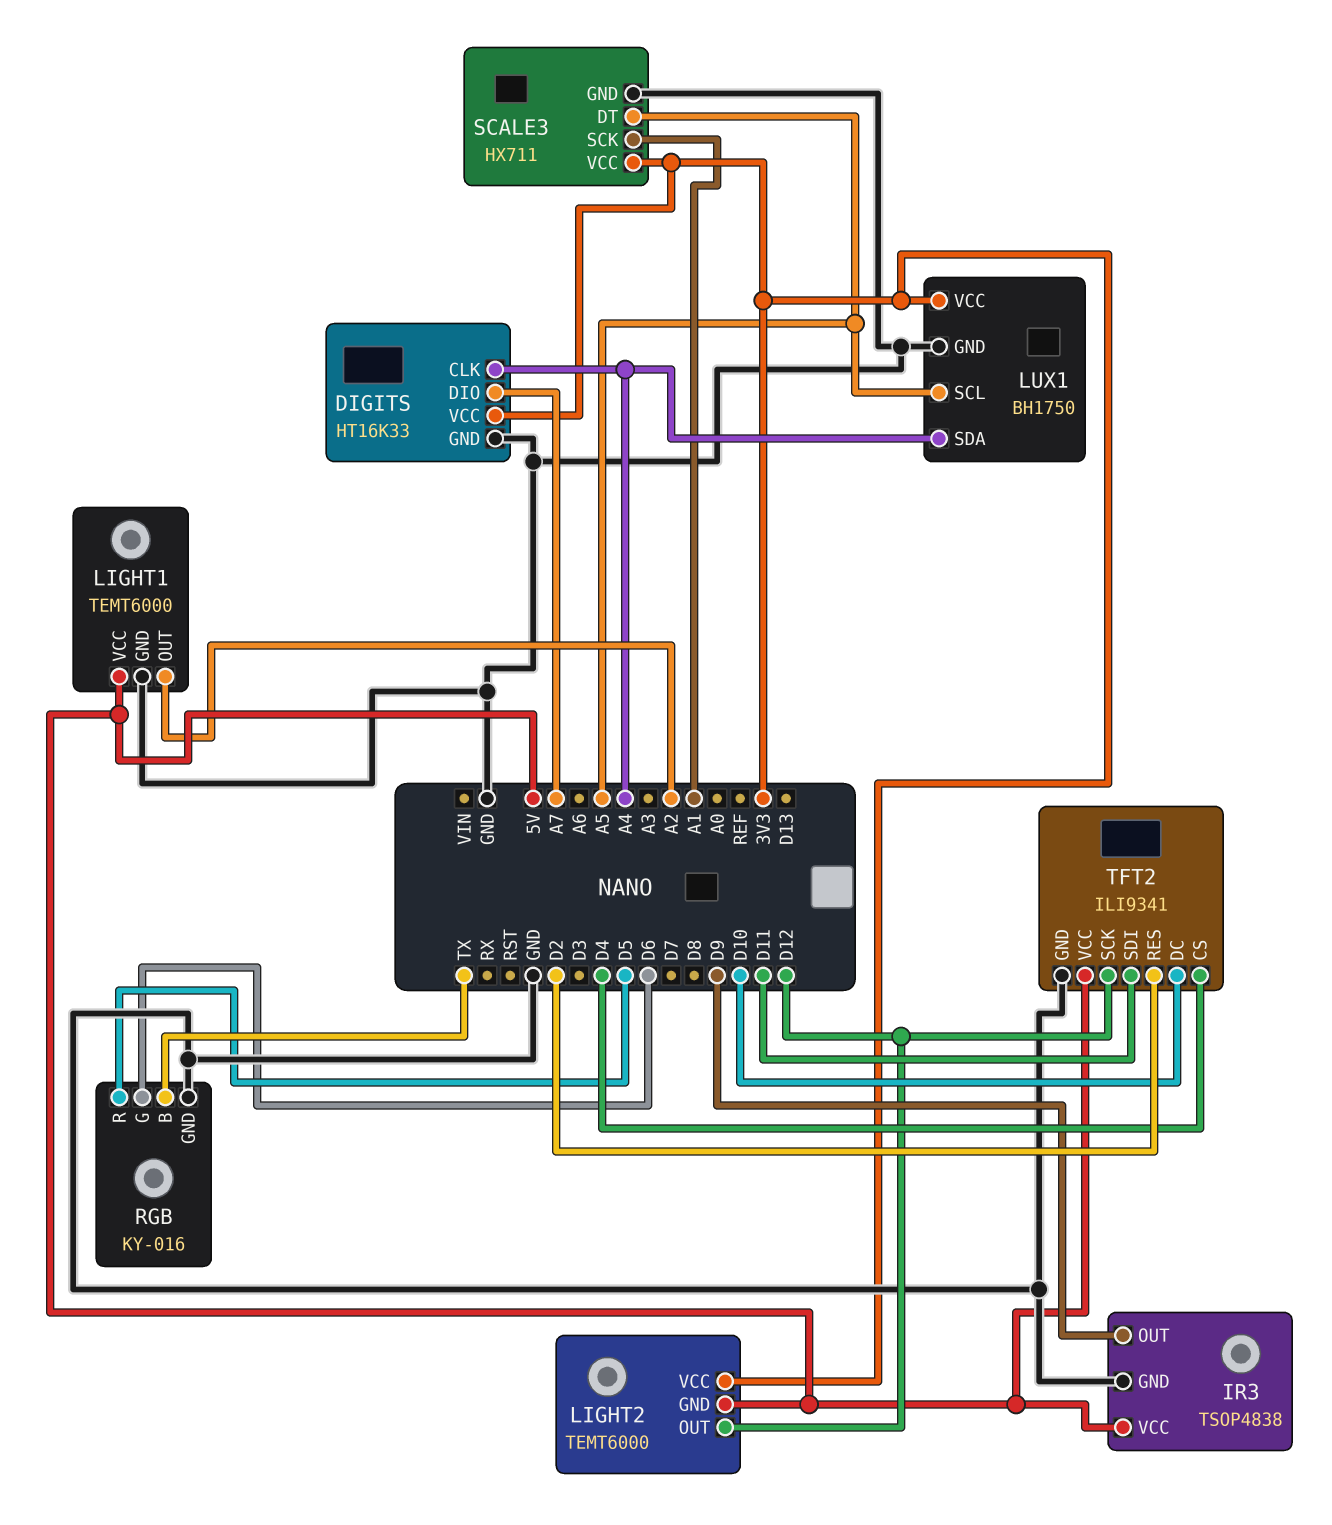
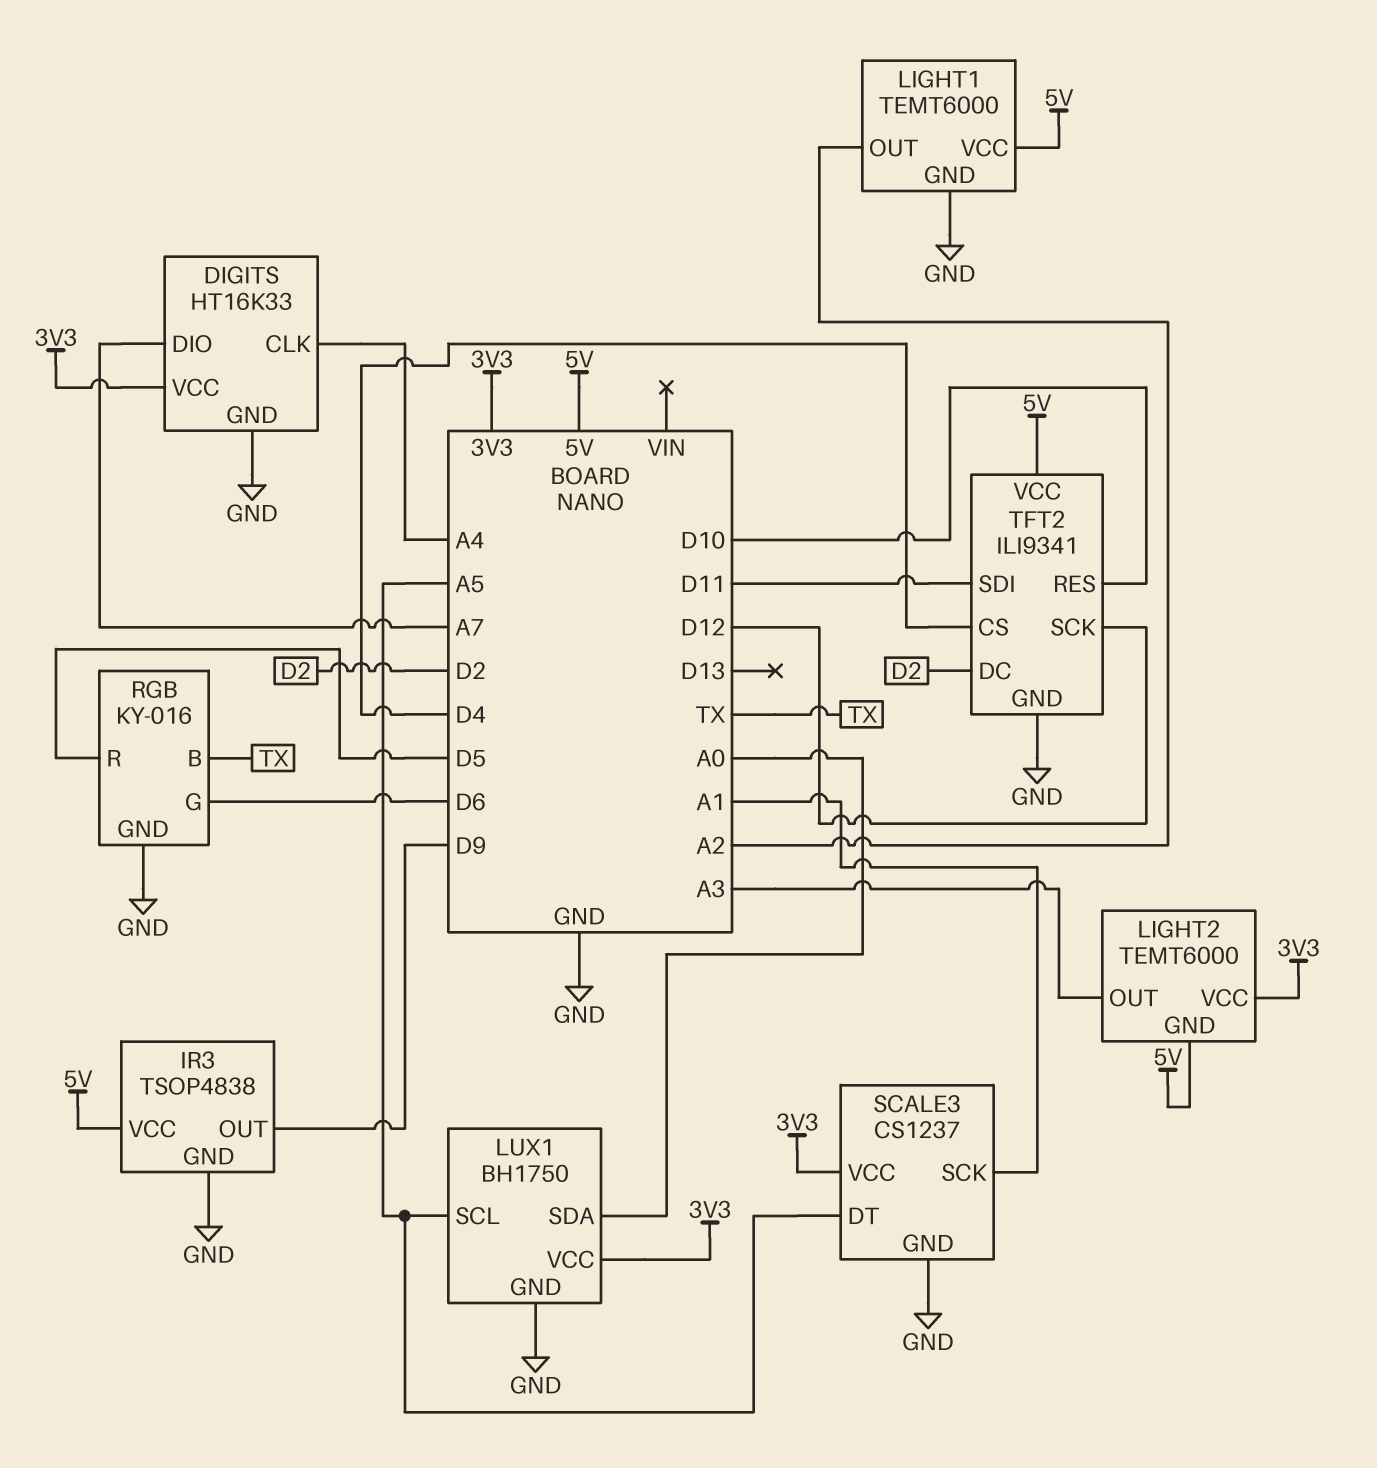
LIGHT2 pin OUT: D12 -> A3
LUX1 pin SDA: A4 -> A0
SCALE3: HX711 -> CS1237
TFT2 pin DC: D10 -> D2
TFT2 pin RES: D2 -> D10

